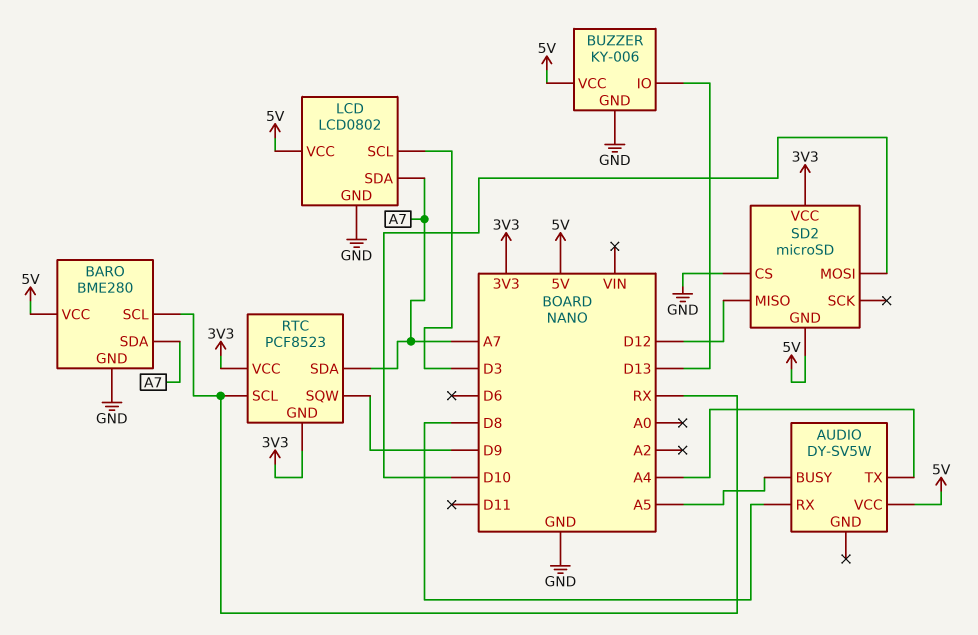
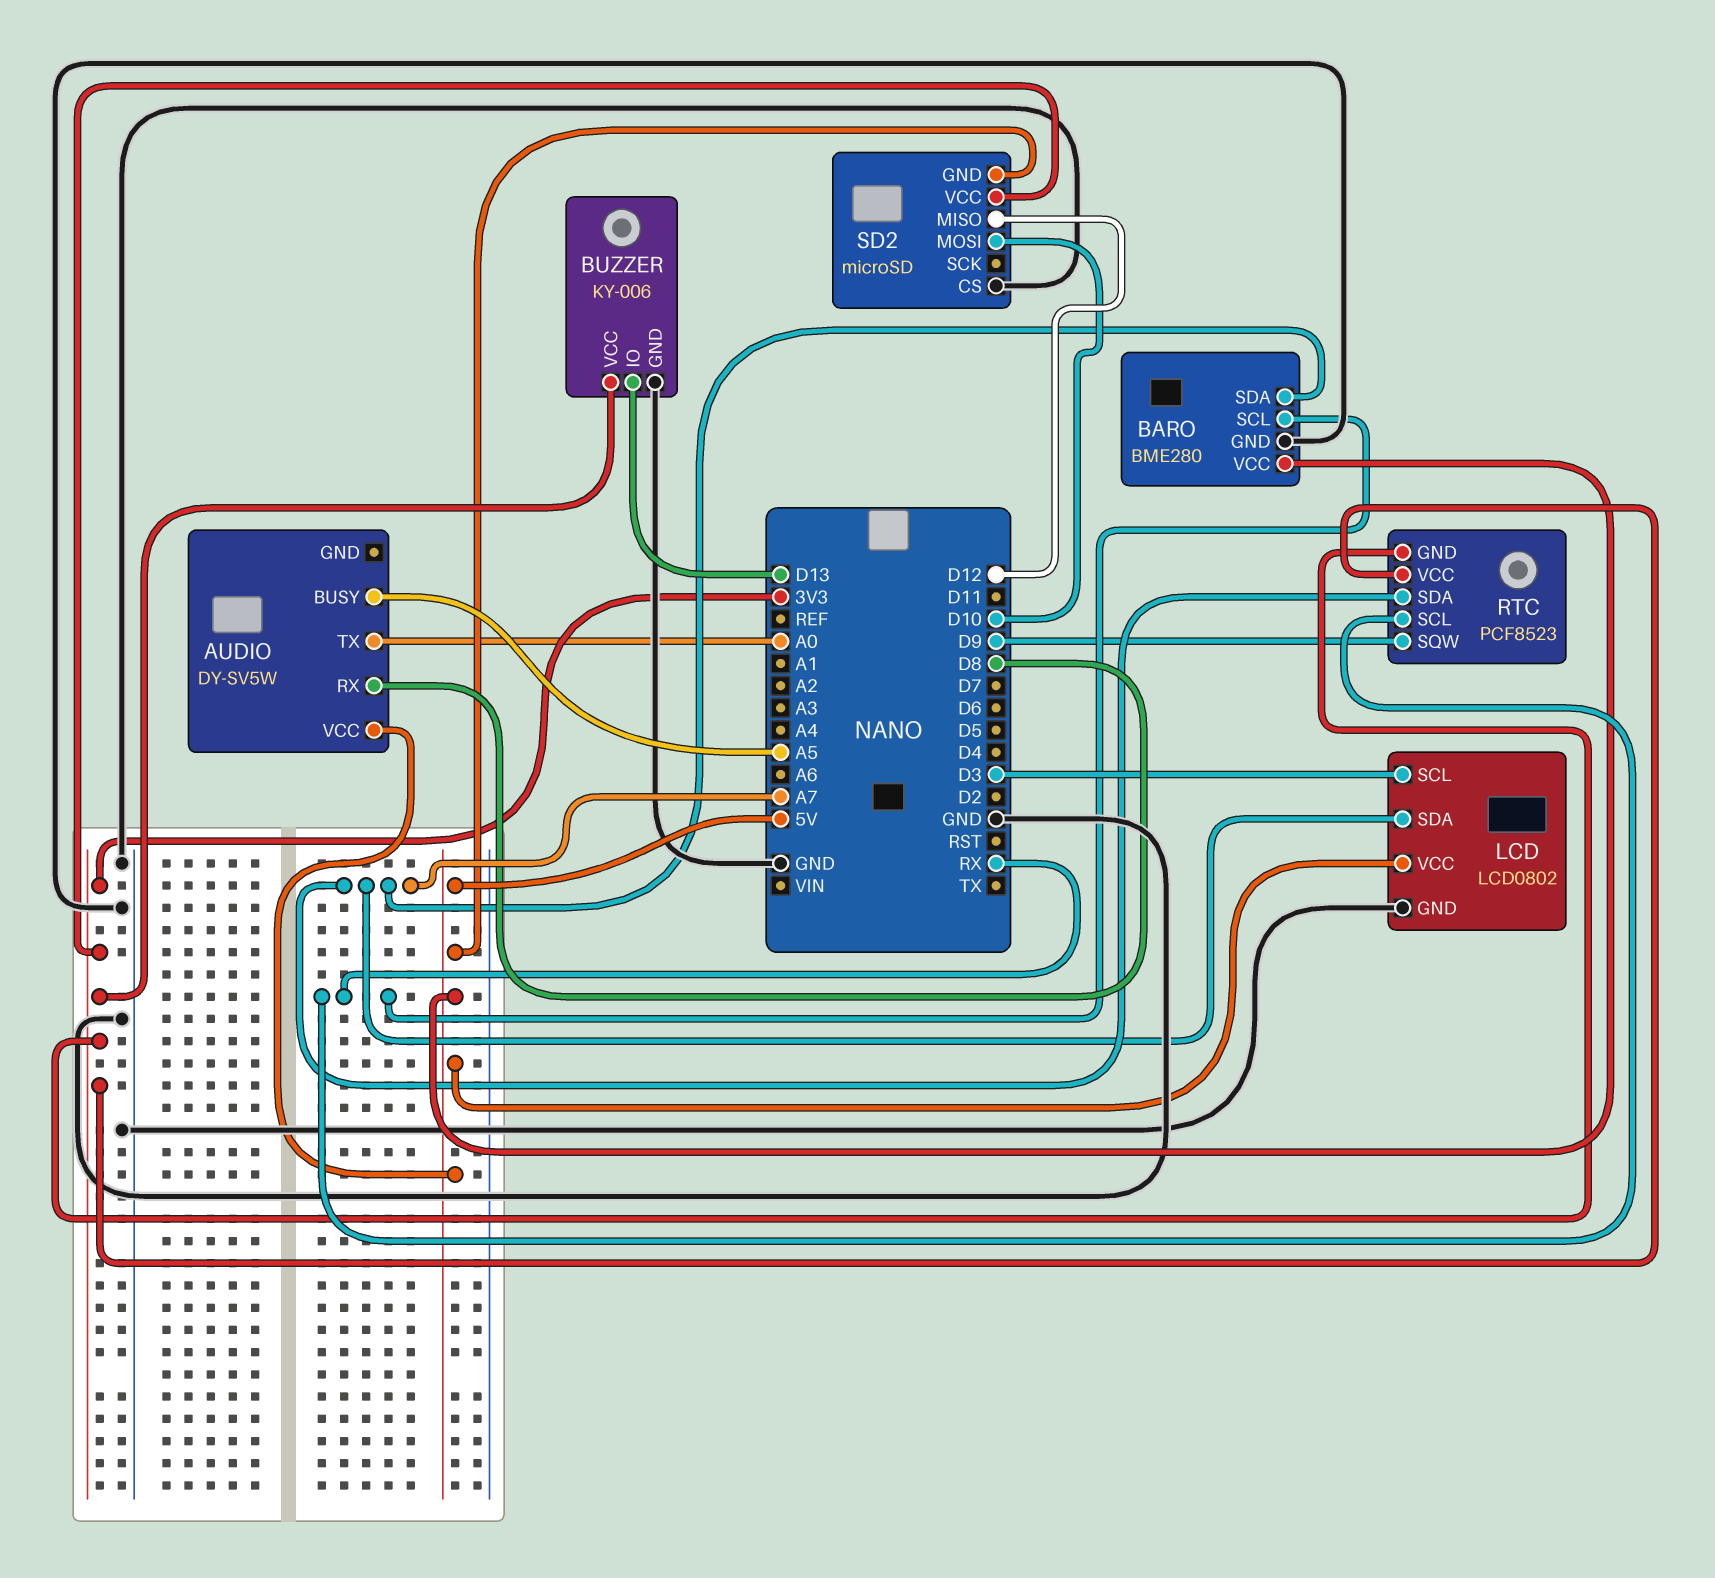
AUDIO pin TX: A4 -> A0
BUZZER pin VCC: 5V -> 3V3

